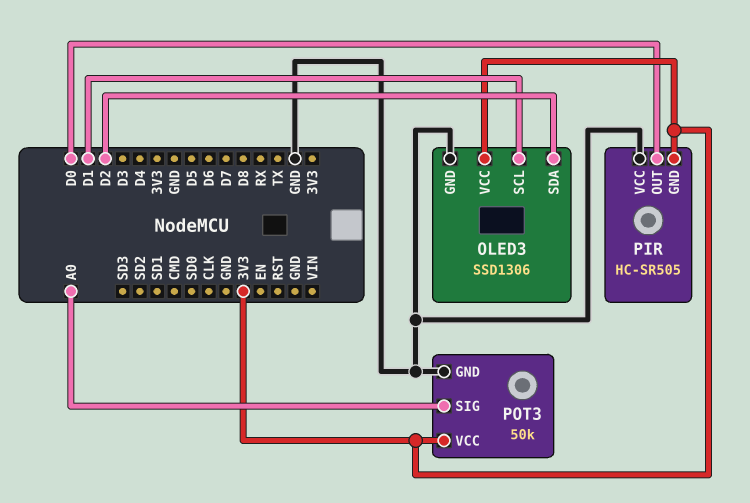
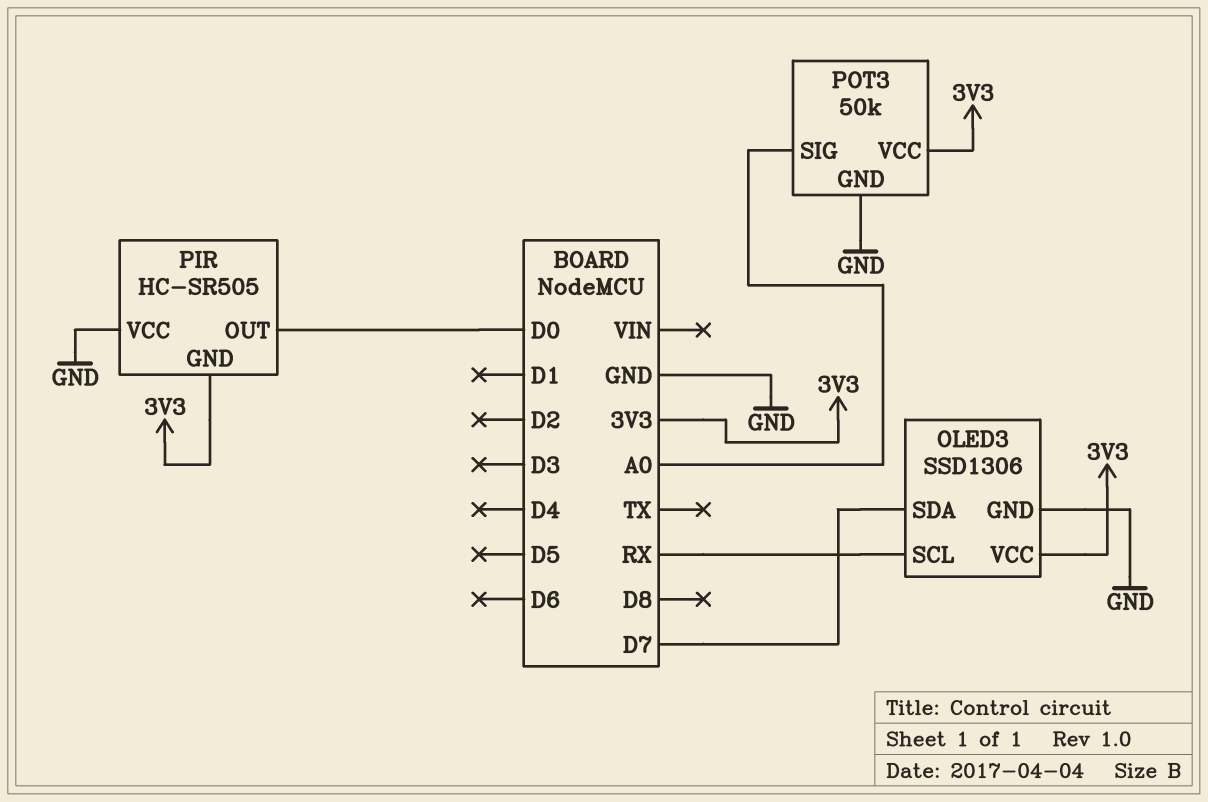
OLED3 pin SCL: D1 -> RX
OLED3 pin SDA: D2 -> D7

